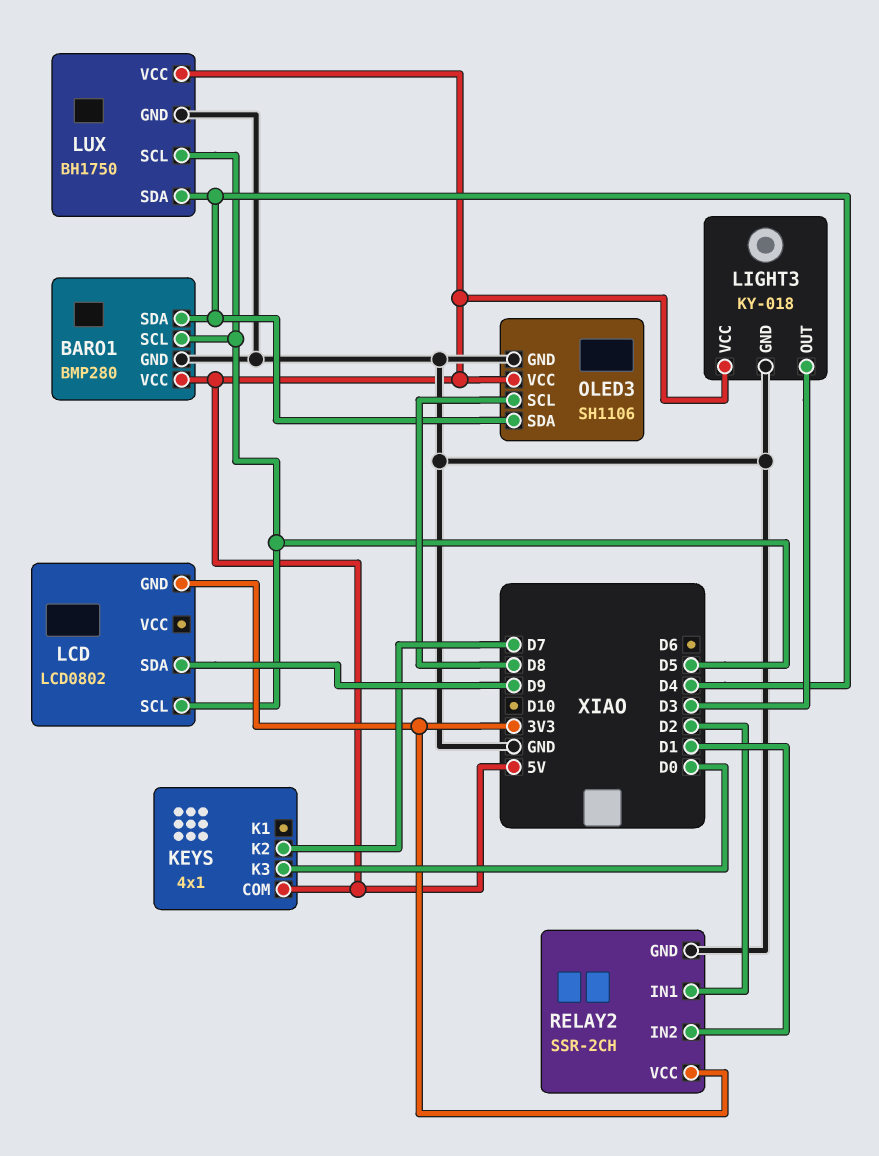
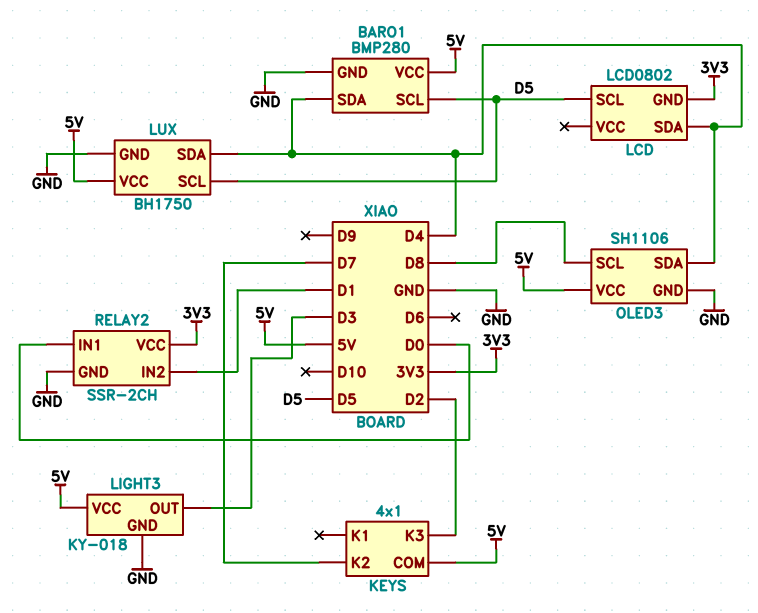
KEYS pin K3: D0 -> D2
LCD pin SDA: D9 -> D4
RELAY2 pin IN1: D2 -> D0

